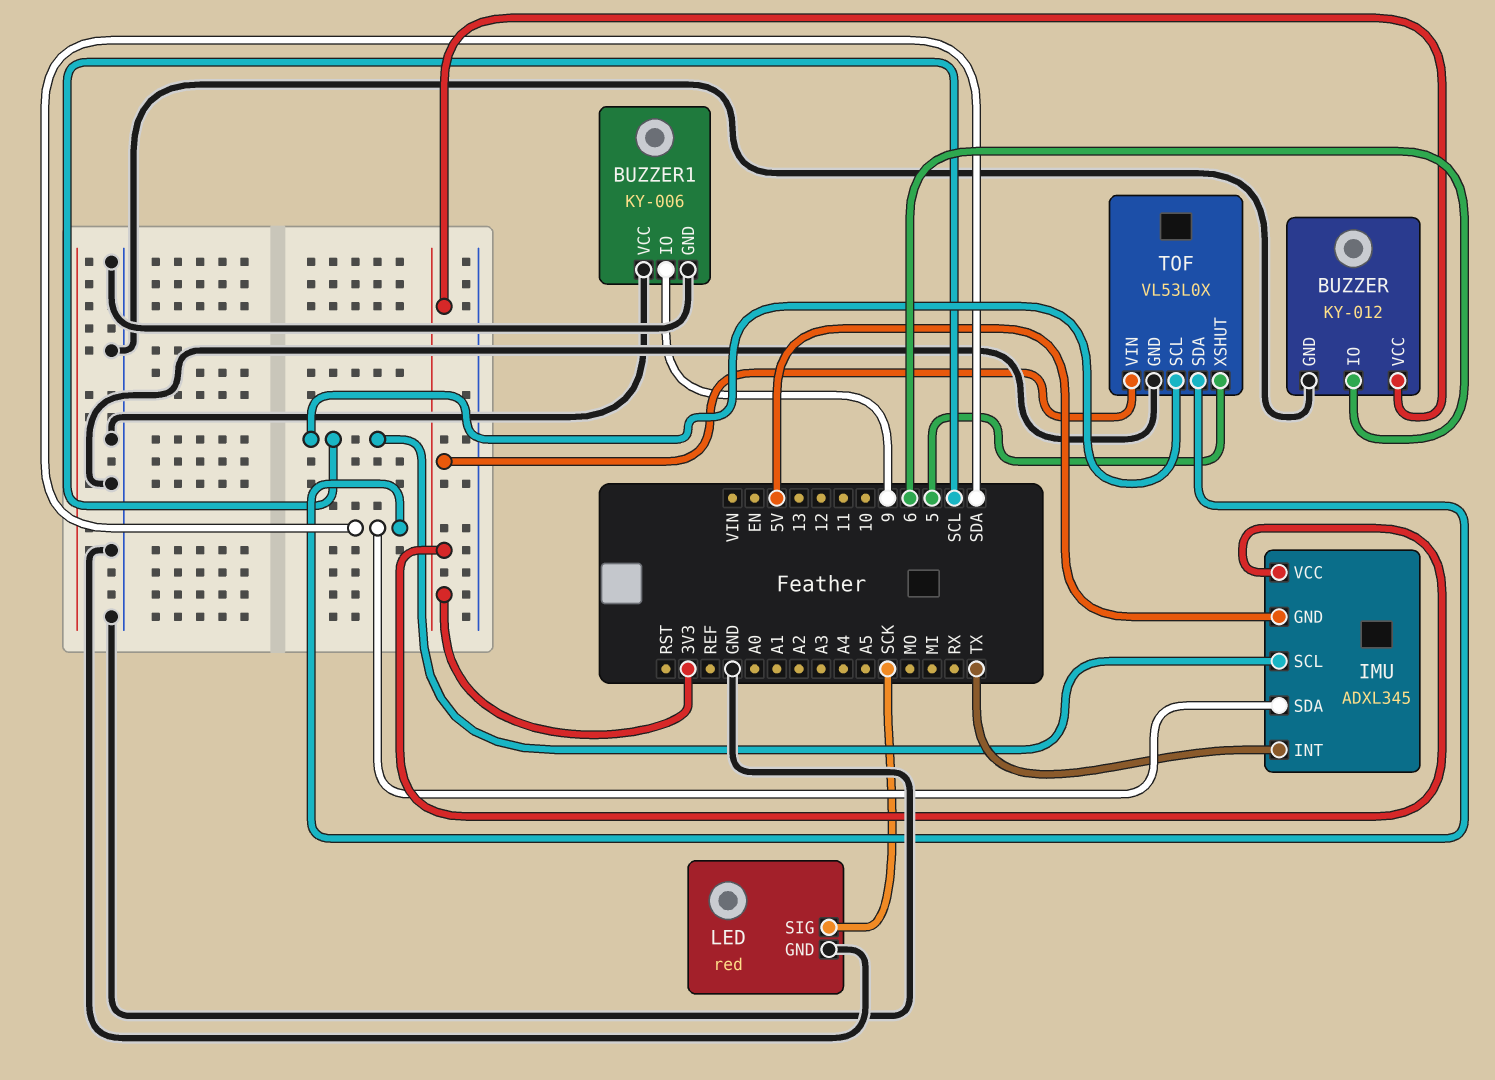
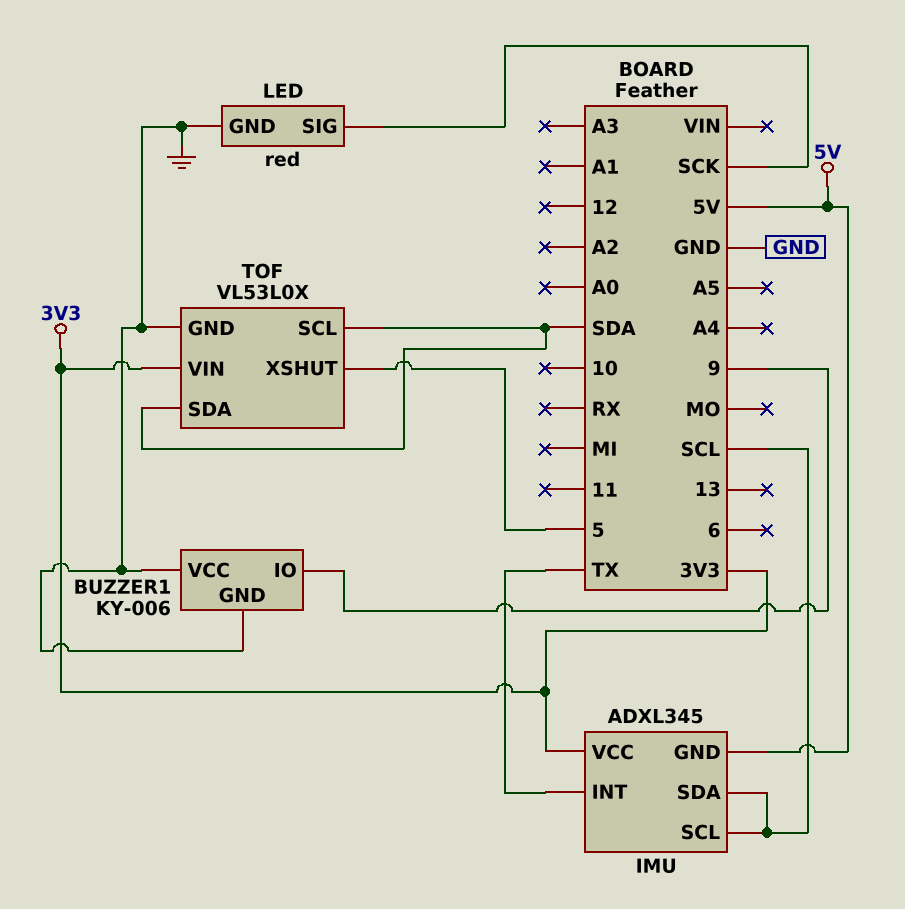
BUZZER: KY-012 -> none
BUZZER pin GND: GND -> none
BUZZER pin IO: 6 -> none
BUZZER pin VCC: 3V3 -> none
IMU pin SDA: SDA -> SCL
TOF pin SCL: SCL -> SDA

